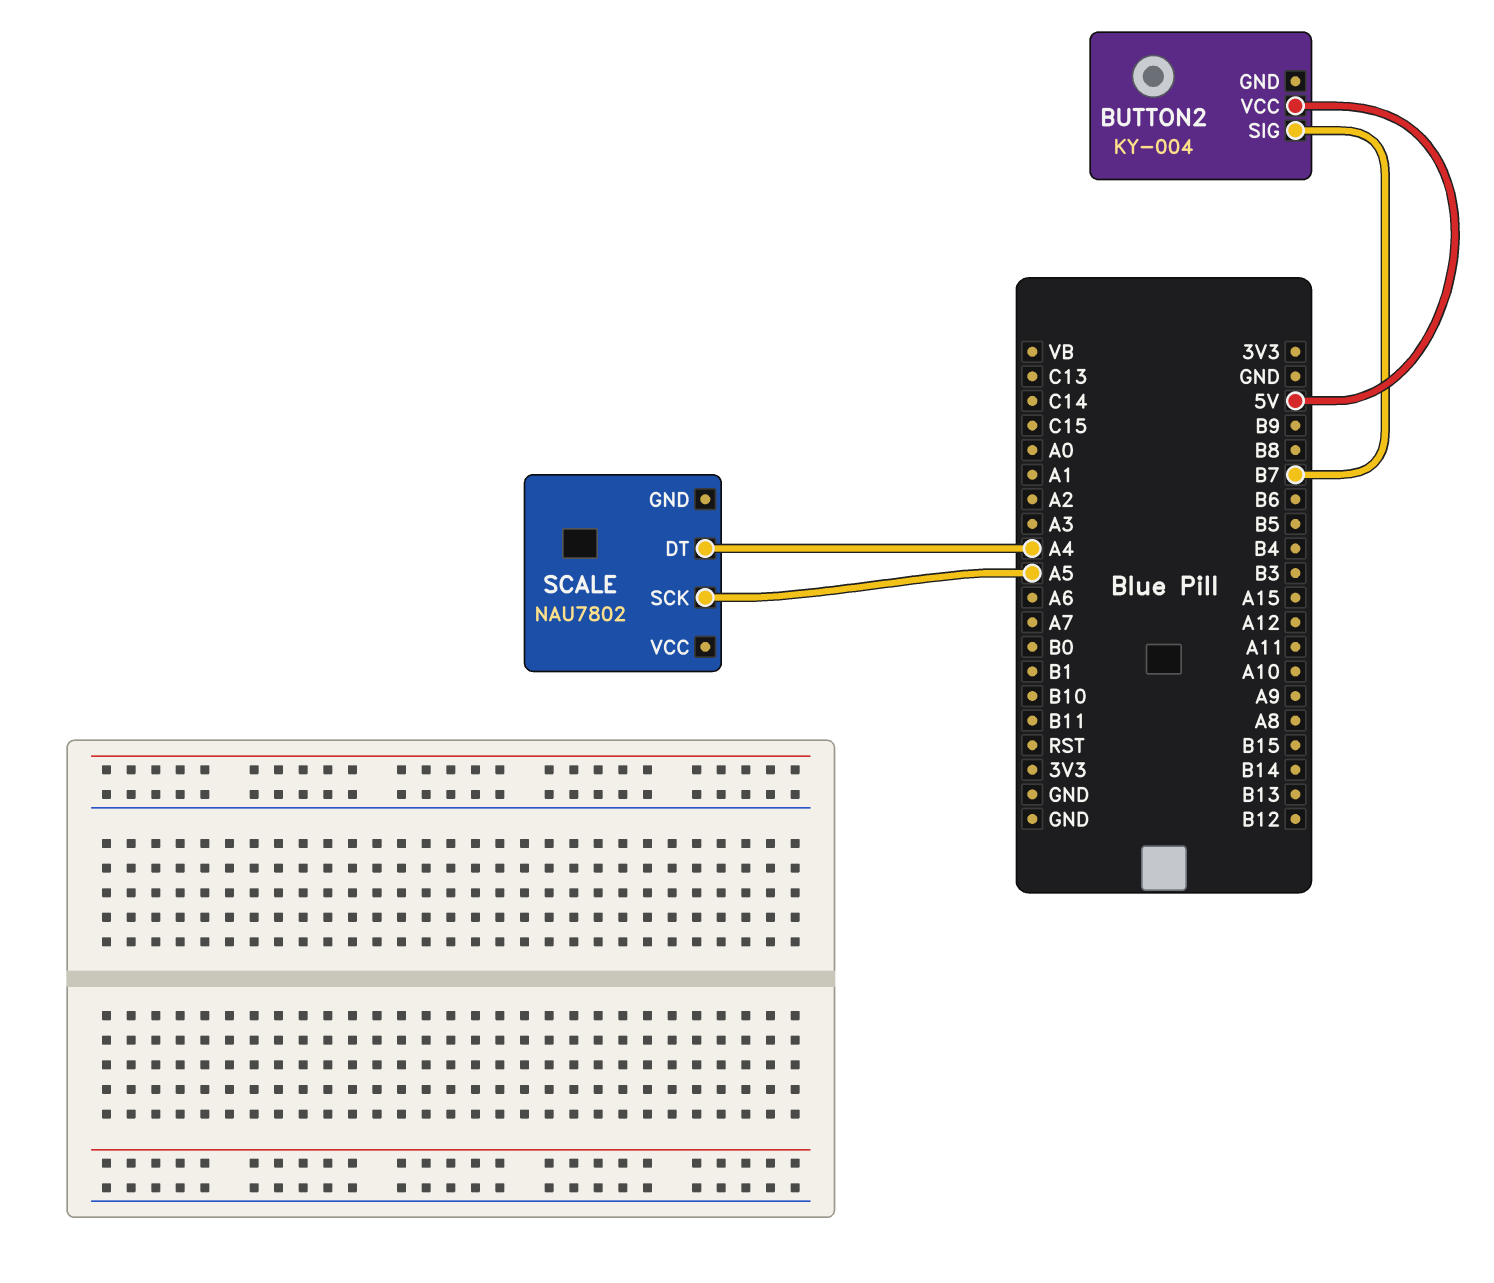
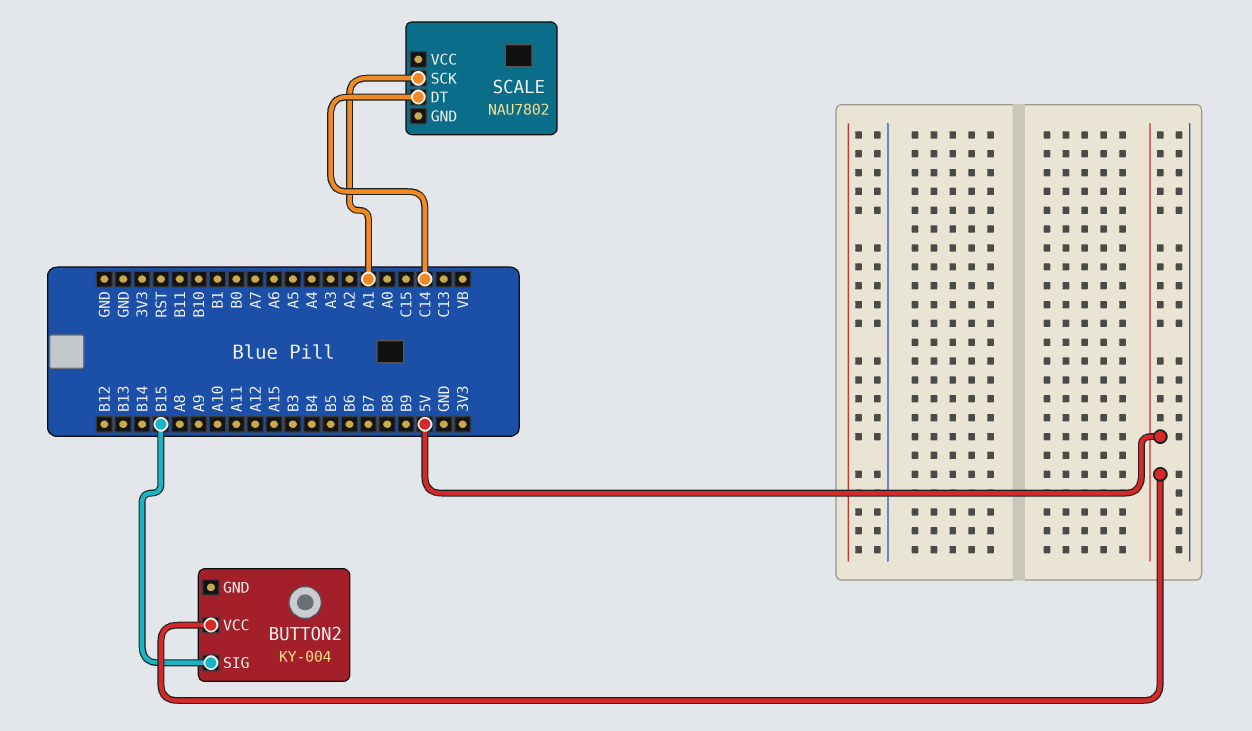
BUTTON2 pin SIG: B7 -> B15
SCALE pin DT: A4 -> C14
SCALE pin SCK: A5 -> A1

